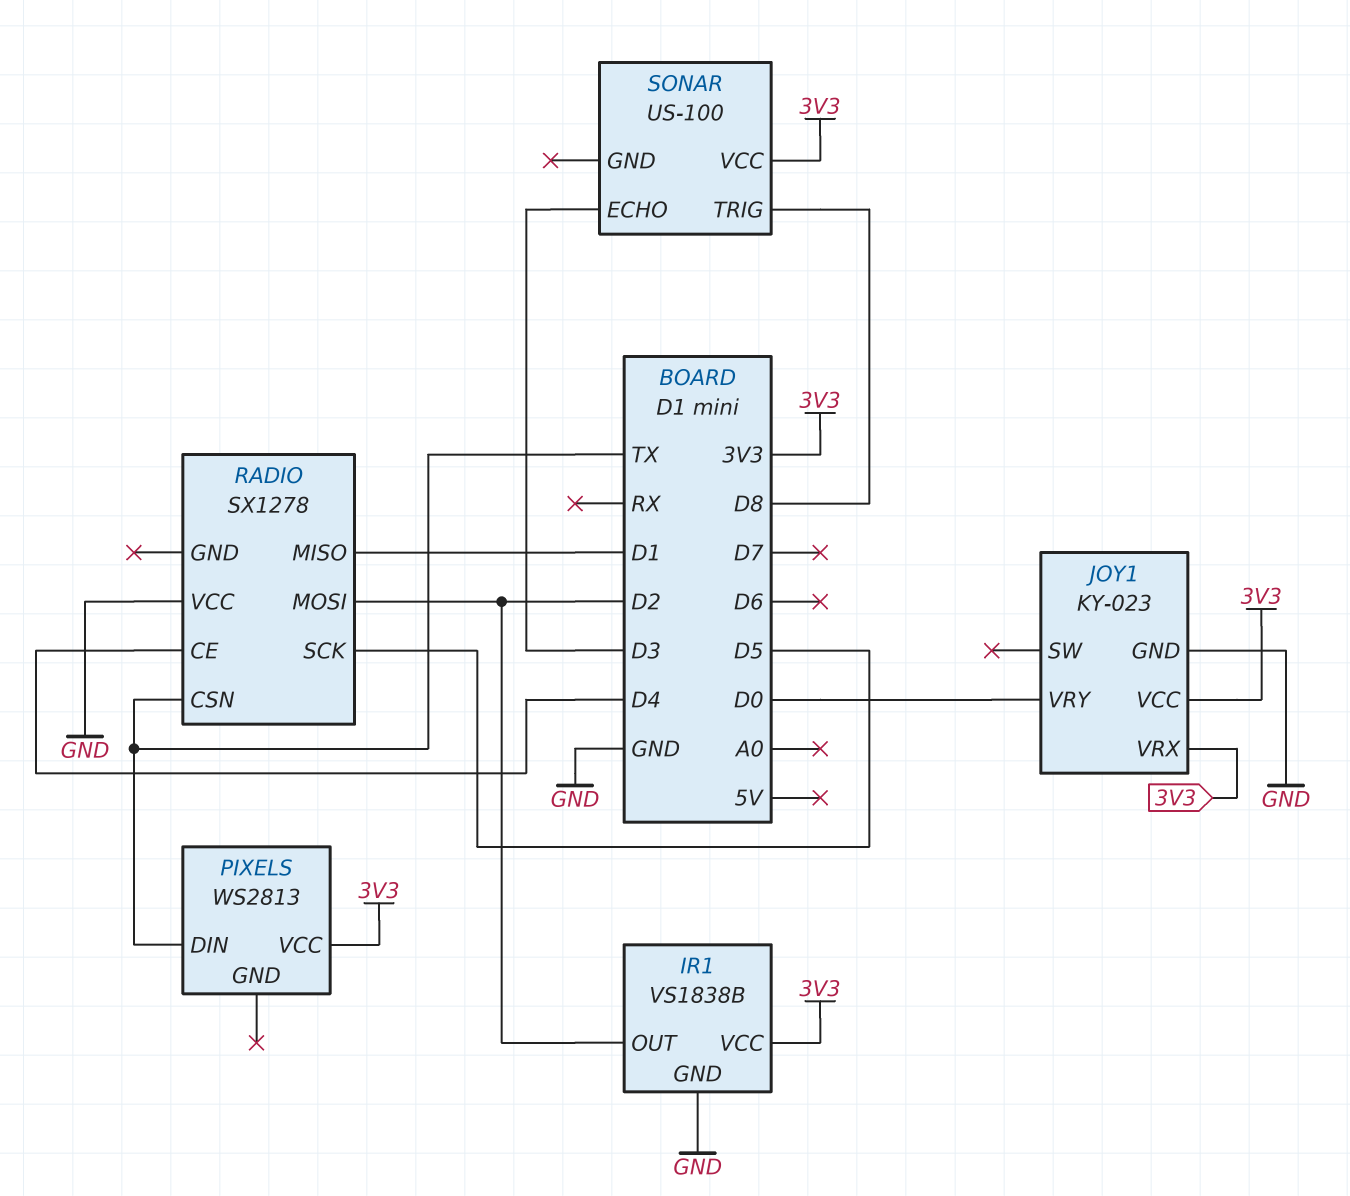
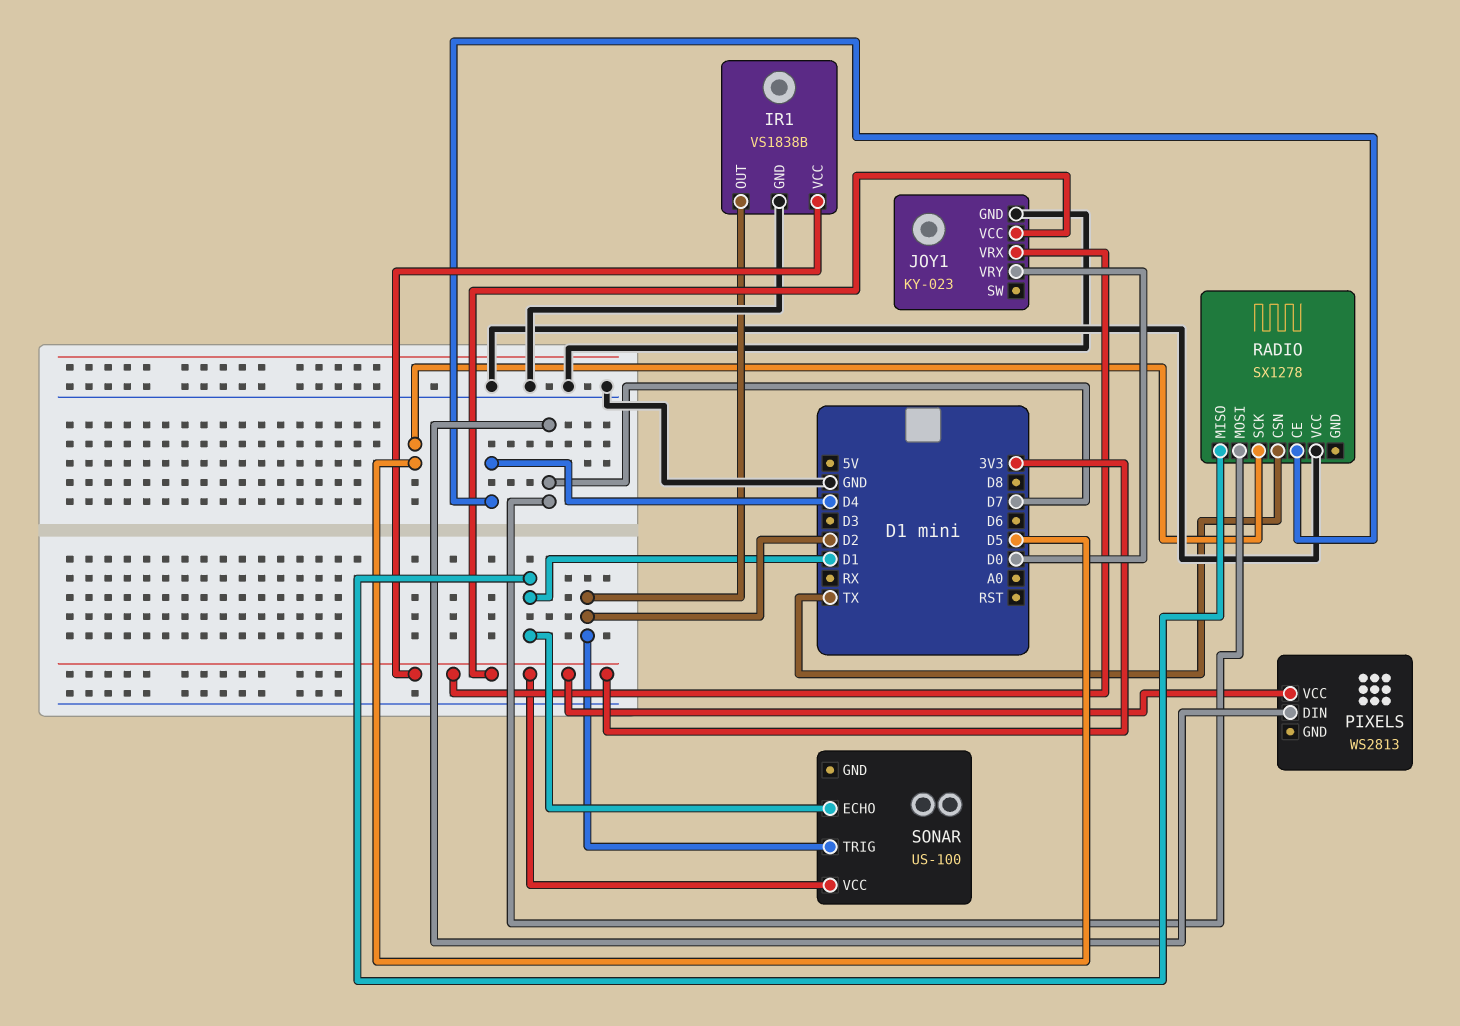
PIXELS pin DIN: TX -> D7
RADIO pin MOSI: D2 -> D7
SONAR pin ECHO: D3 -> D1
SONAR pin TRIG: D8 -> D2

